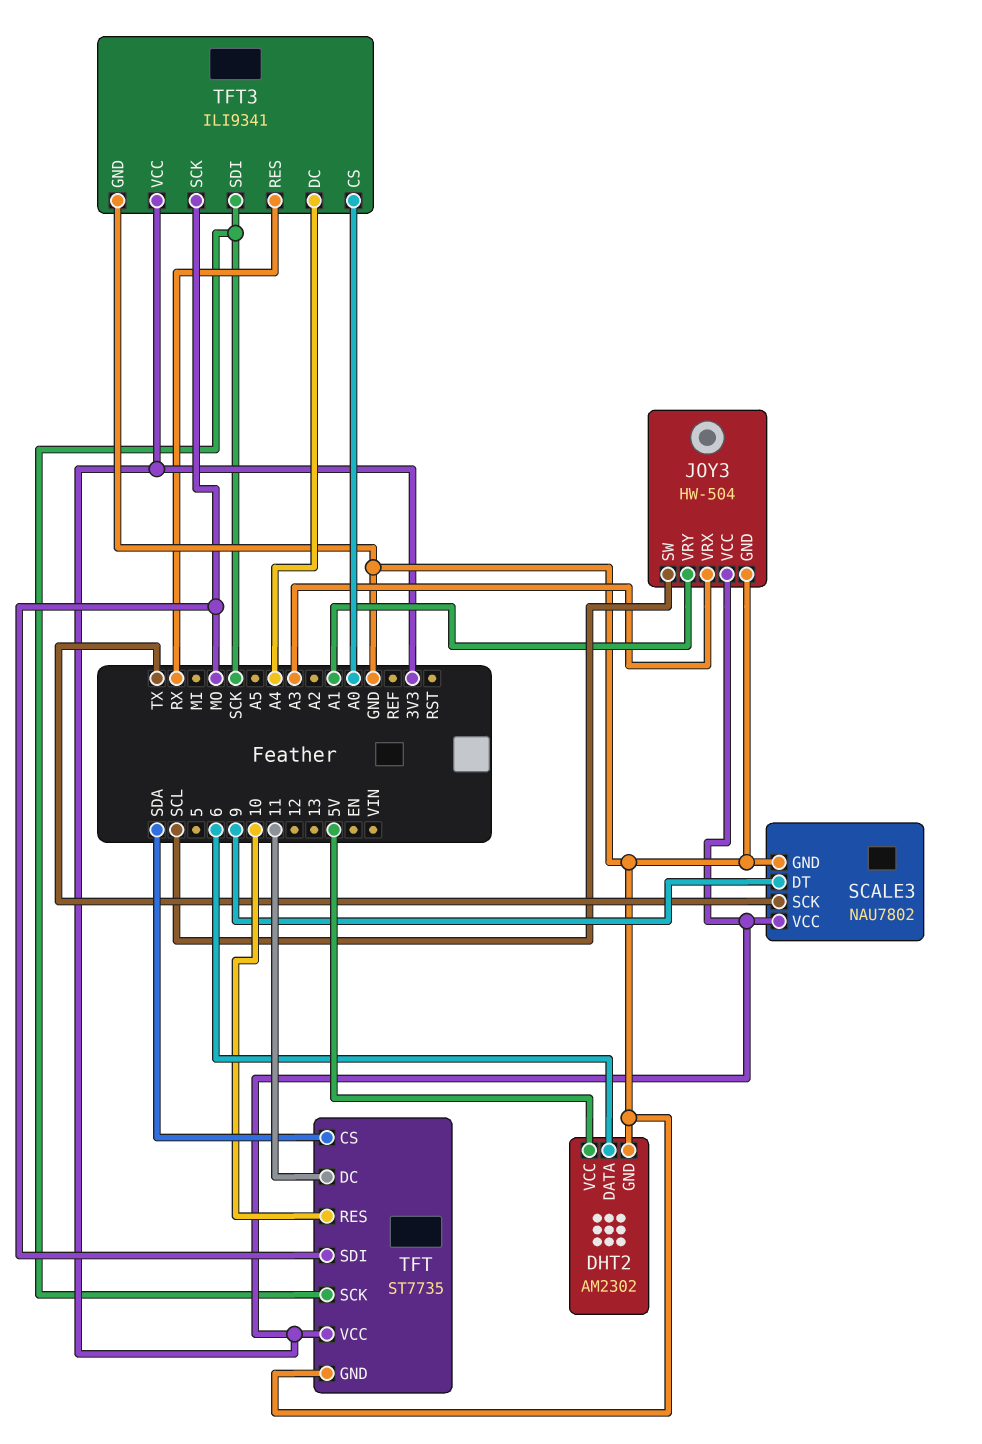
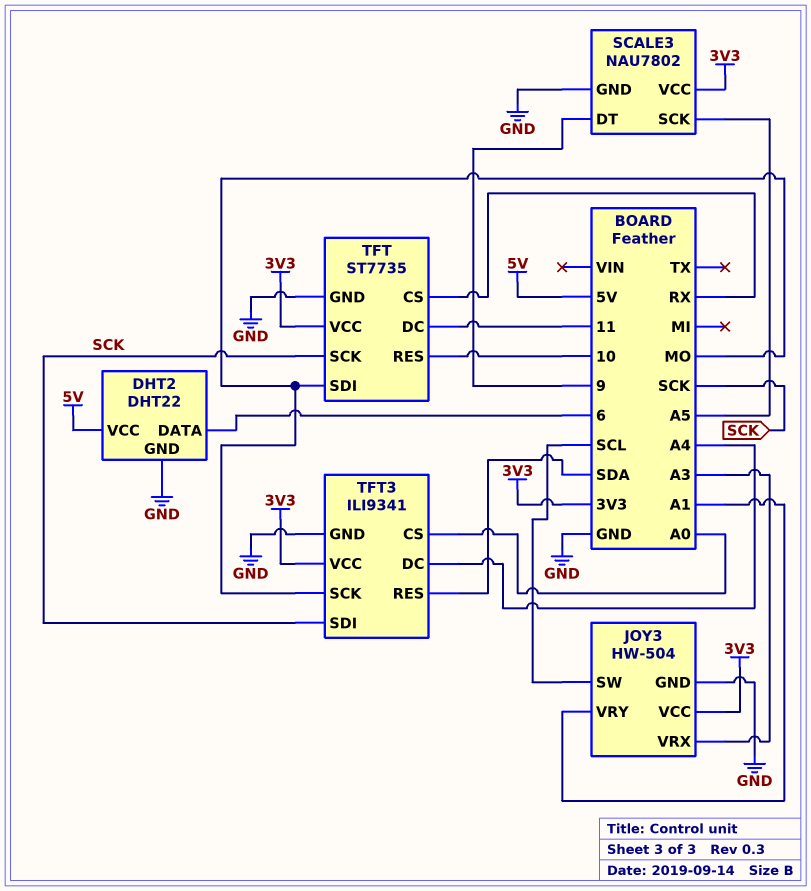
DHT2: AM2302 -> DHT22
SCALE3 pin SCK: TX -> A5
TFT pin CS: SDA -> RX
TFT3 pin RES: RX -> SDA

